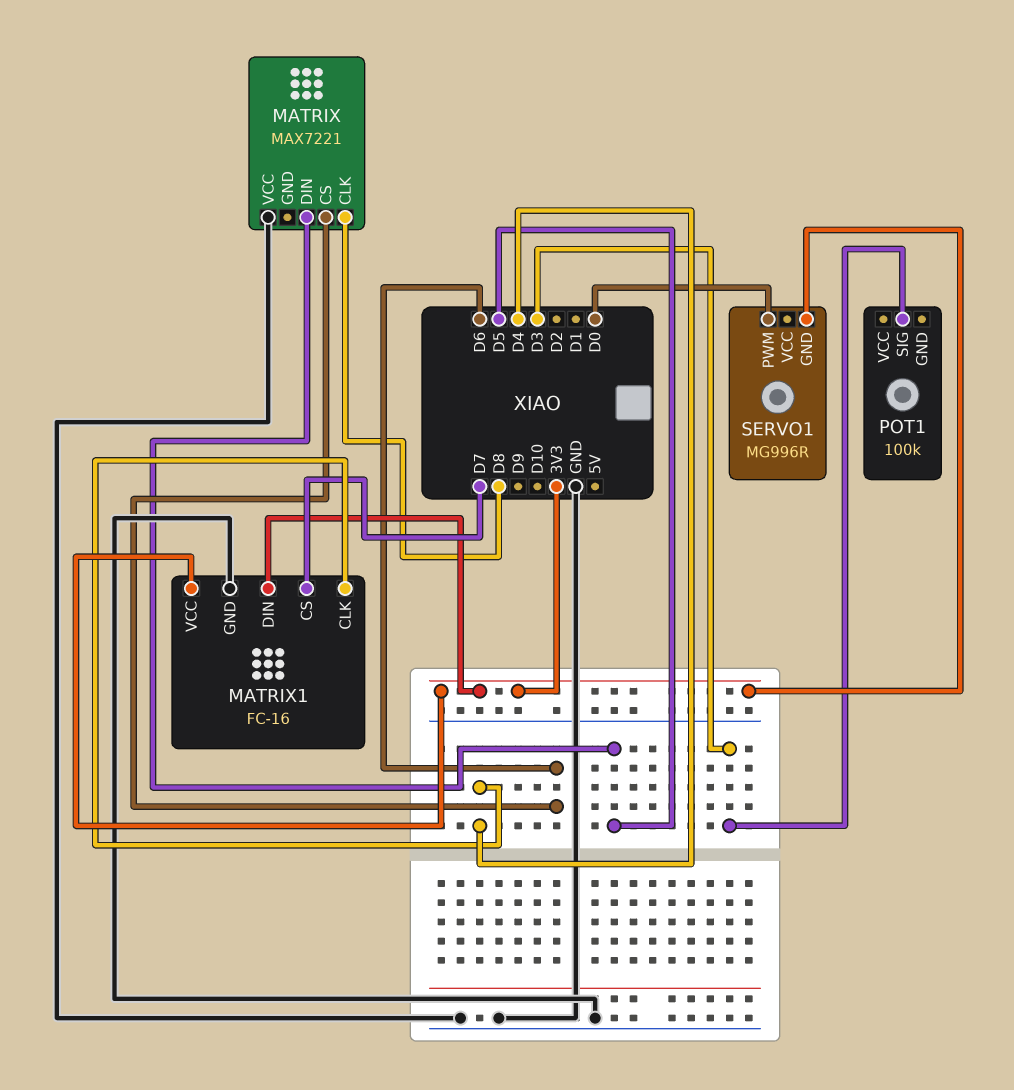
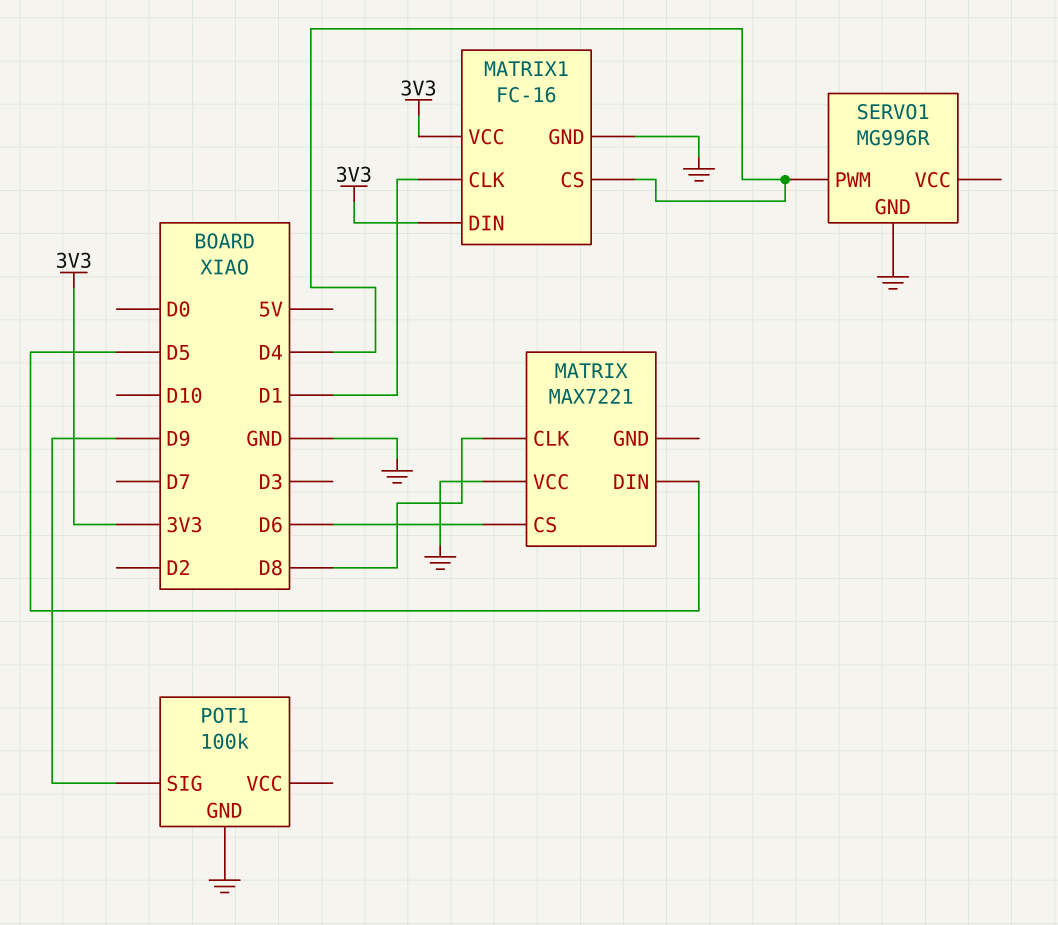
MATRIX1 pin CLK: D4 -> D1
MATRIX1 pin CS: D7 -> D4
POT1 pin GND: none -> GND
POT1 pin SIG: D3 -> D9
SERVO1 pin GND: 3V3 -> GND
SERVO1 pin PWM: D0 -> D4

